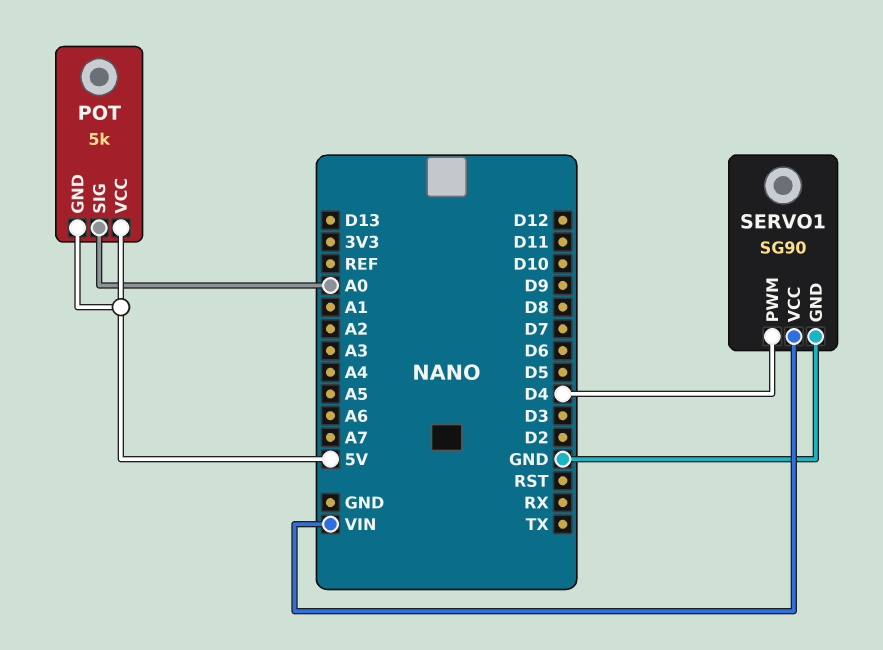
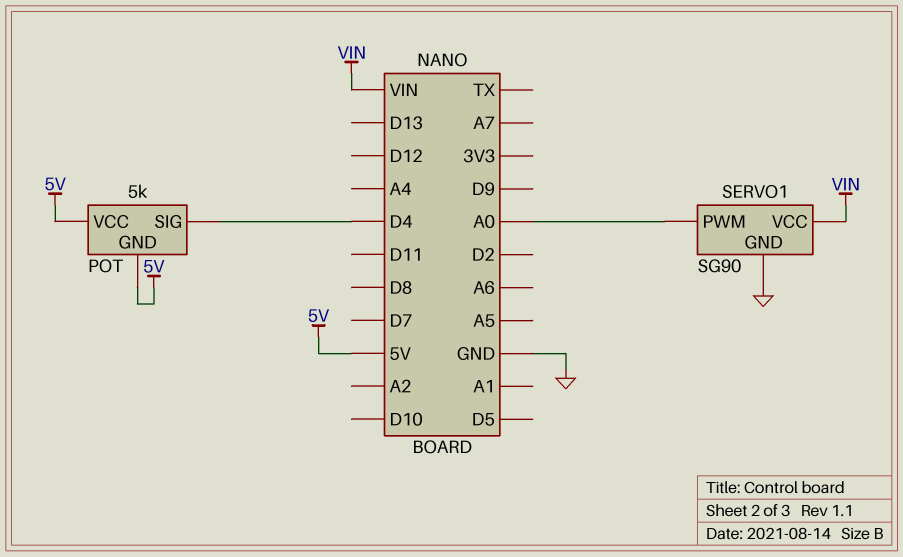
POT pin SIG: A0 -> D4
SERVO1 pin PWM: D4 -> A0

